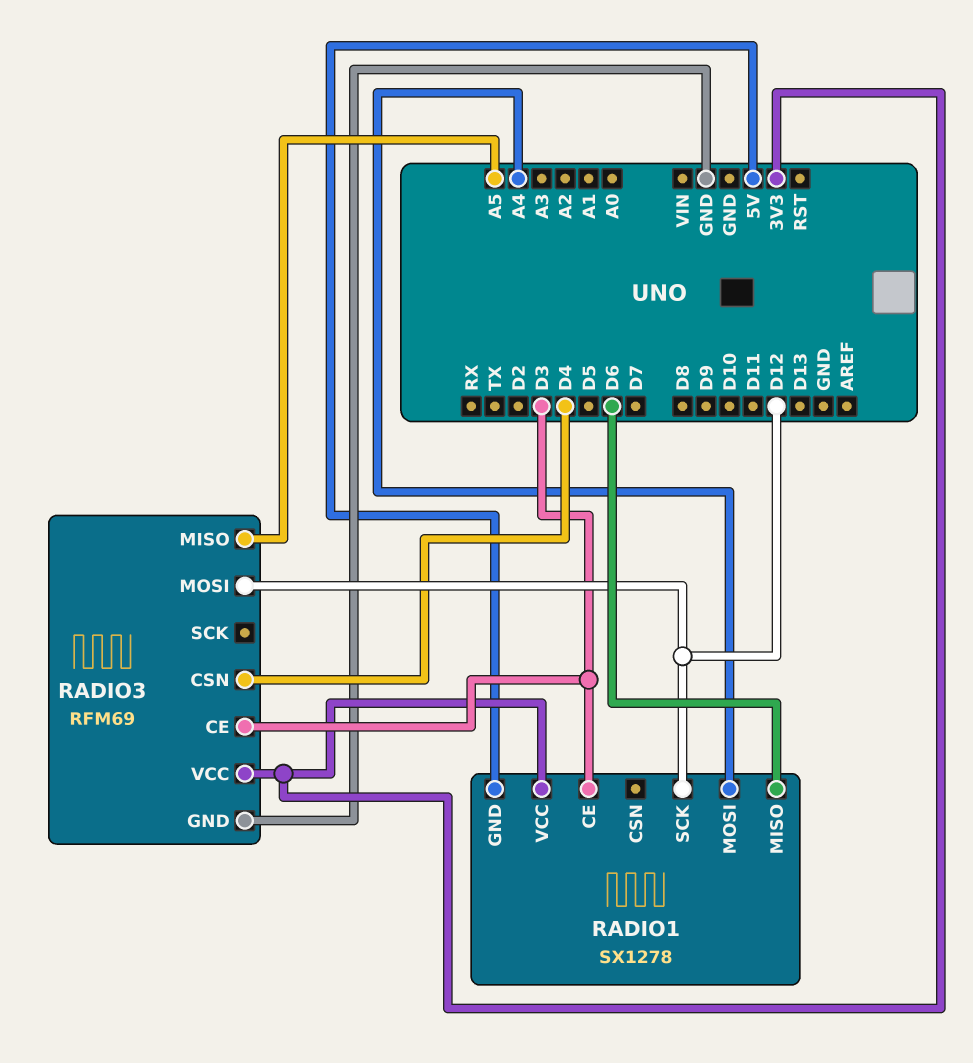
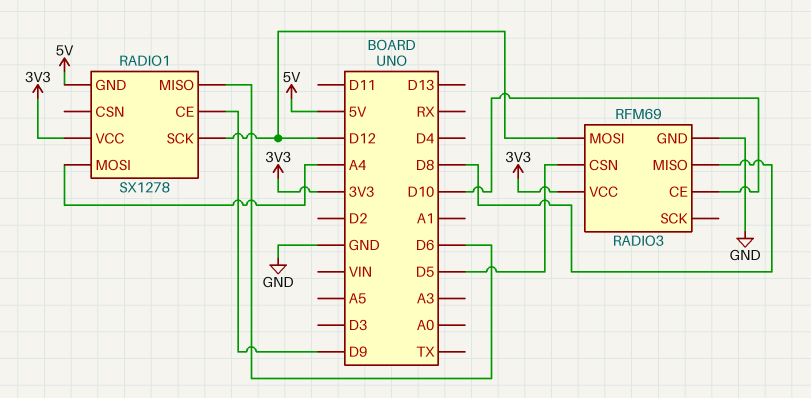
RADIO1 pin CE: D3 -> D9
RADIO3 pin CE: D3 -> D10
RADIO3 pin CSN: D4 -> D5
RADIO3 pin MISO: A5 -> D8

